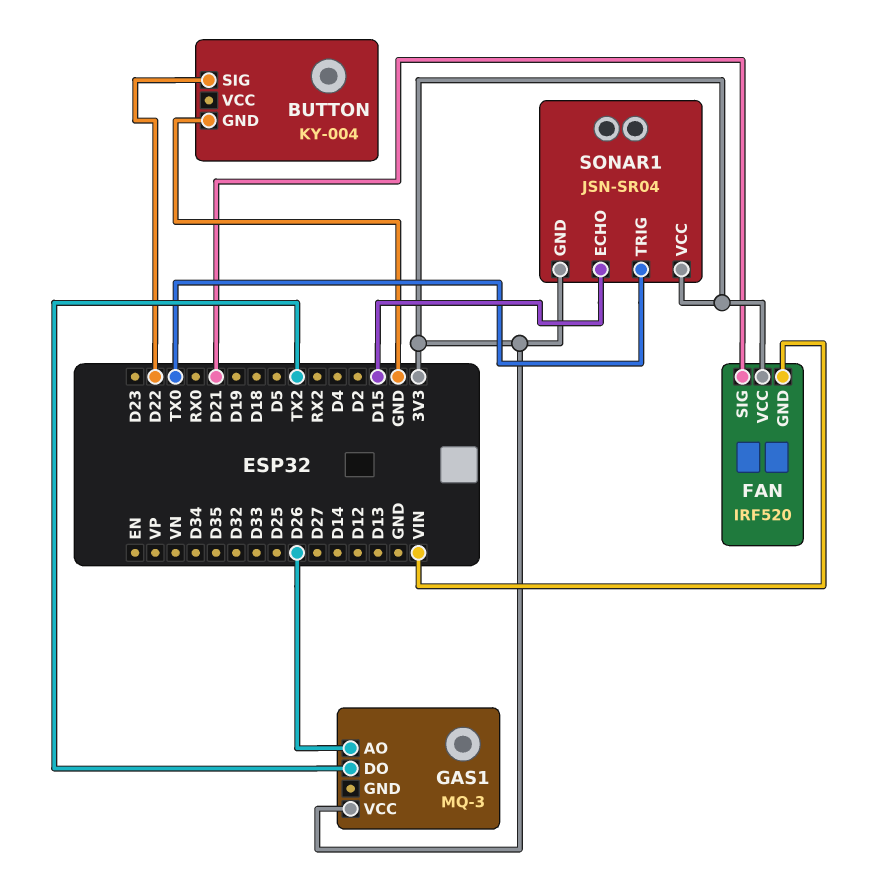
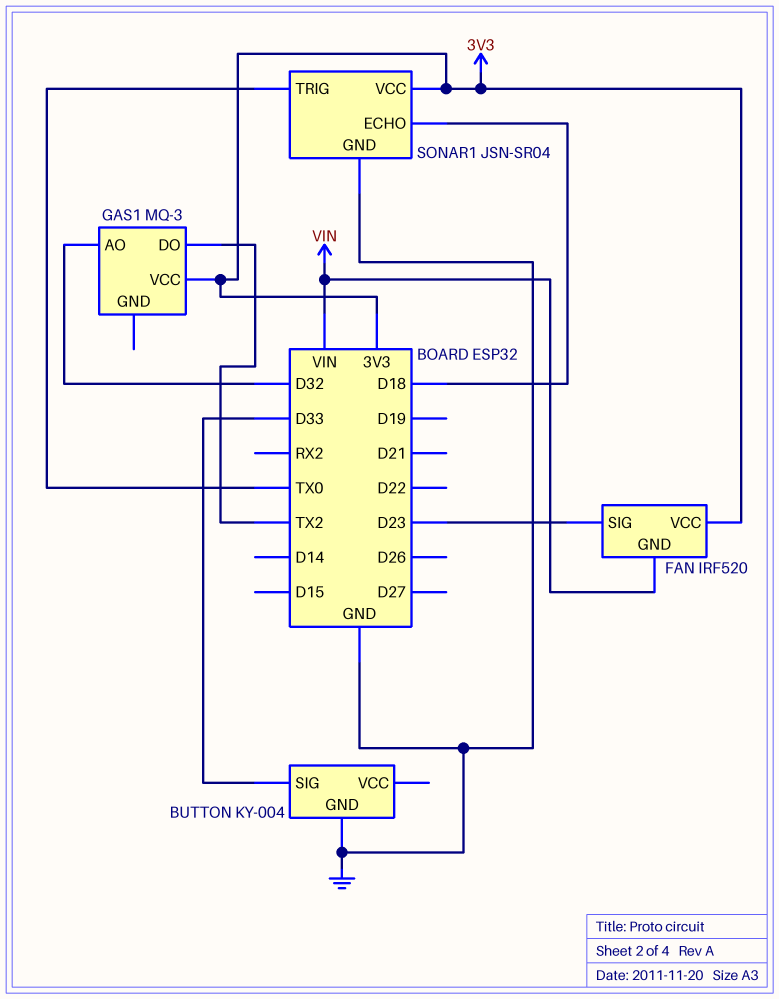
BUTTON pin SIG: D22 -> D33
FAN pin SIG: D21 -> D23
GAS1 pin AO: D26 -> D32
SONAR1 pin ECHO: D15 -> D18
SONAR1 pin GND: 3V3 -> GND

